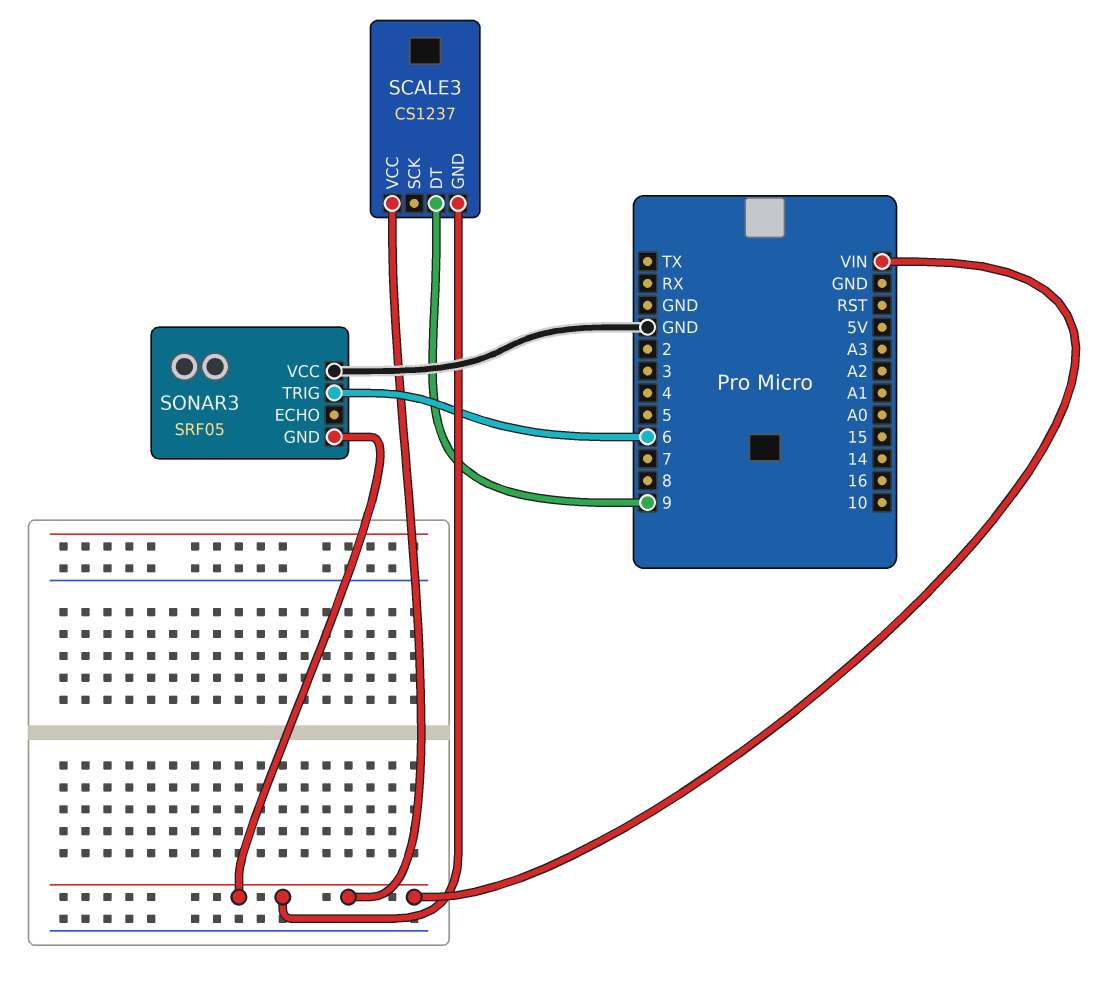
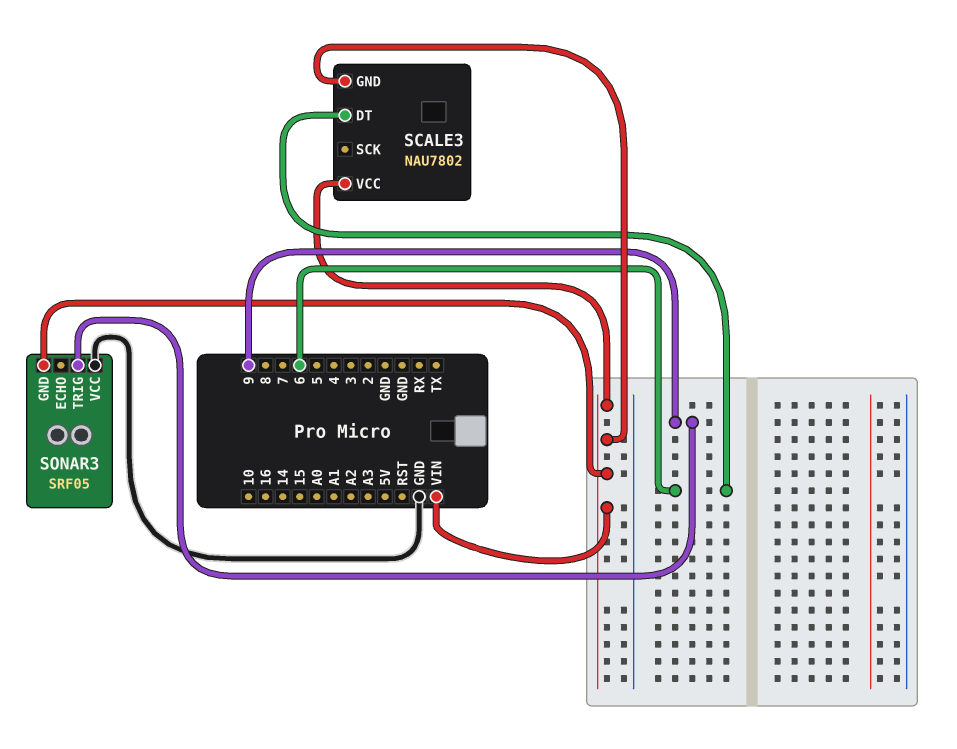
SCALE3: CS1237 -> NAU7802
SCALE3 pin DT: 9 -> 6
SONAR3 pin TRIG: 6 -> 9

